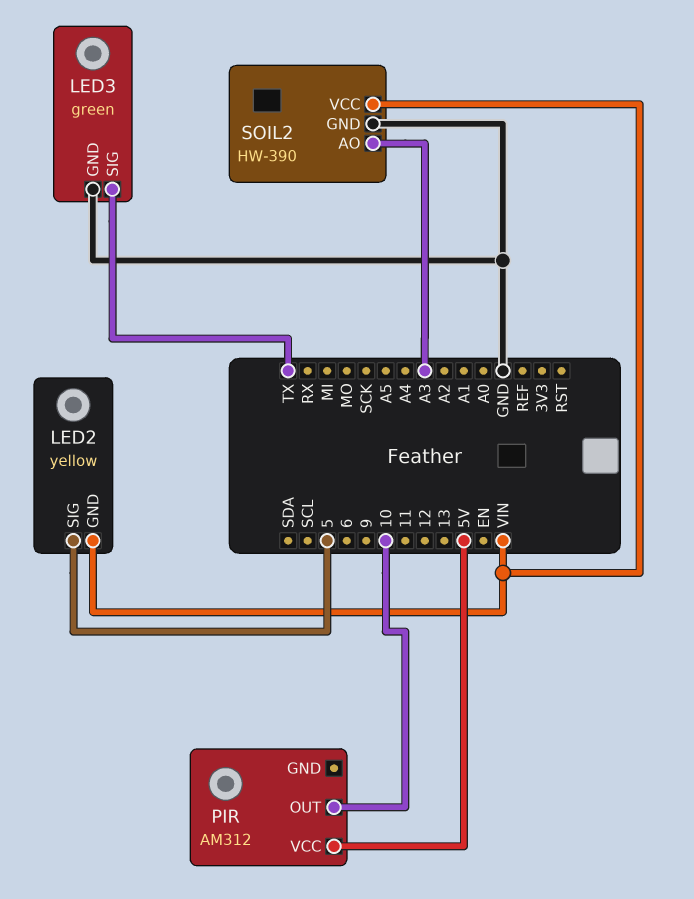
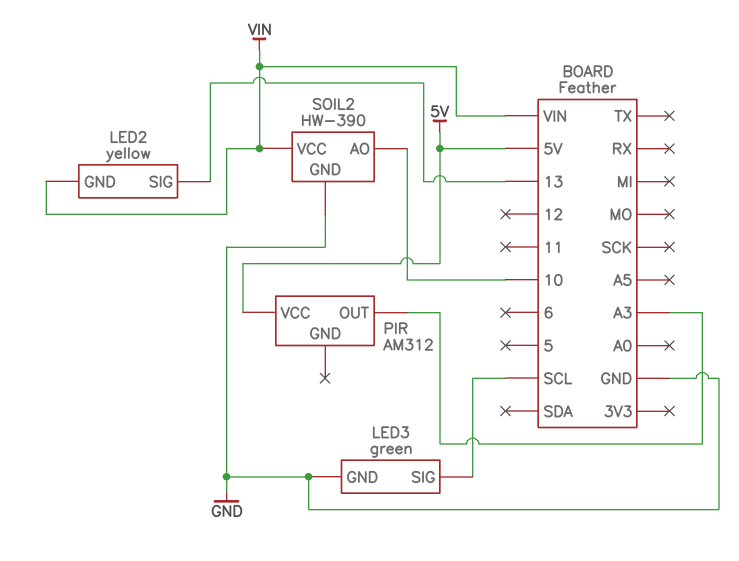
LED2 pin SIG: 5 -> 13
LED3 pin SIG: TX -> SCL
PIR pin OUT: 10 -> A3
SOIL2 pin AO: A3 -> 10

